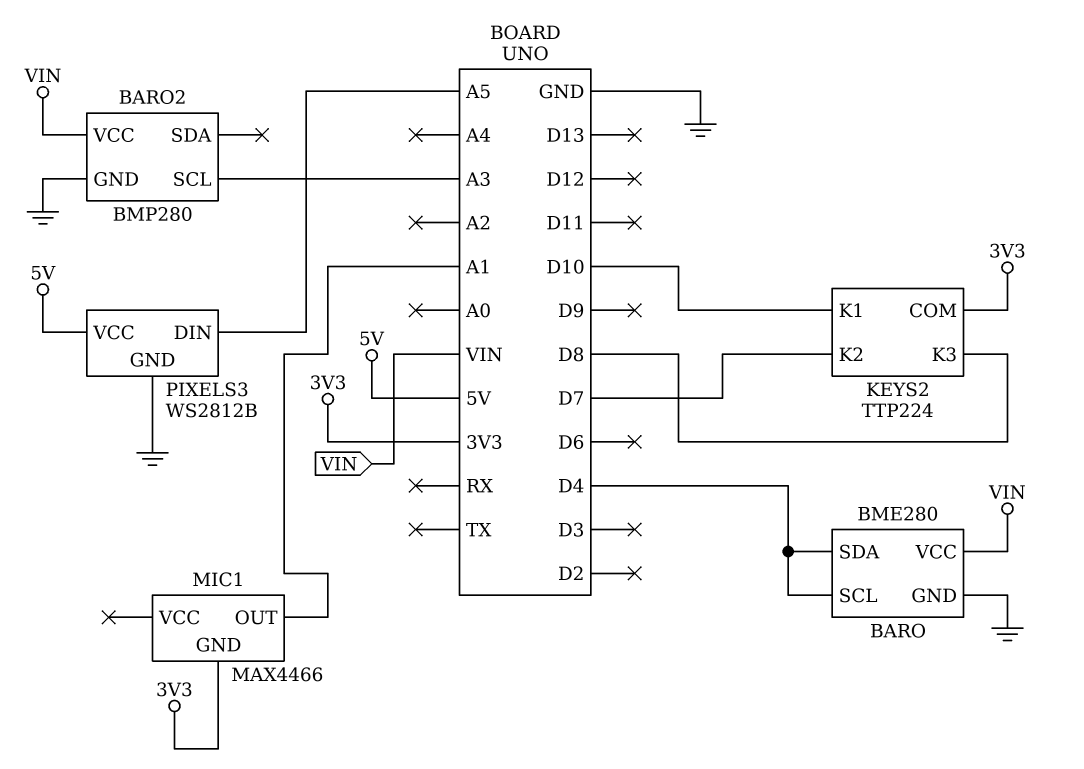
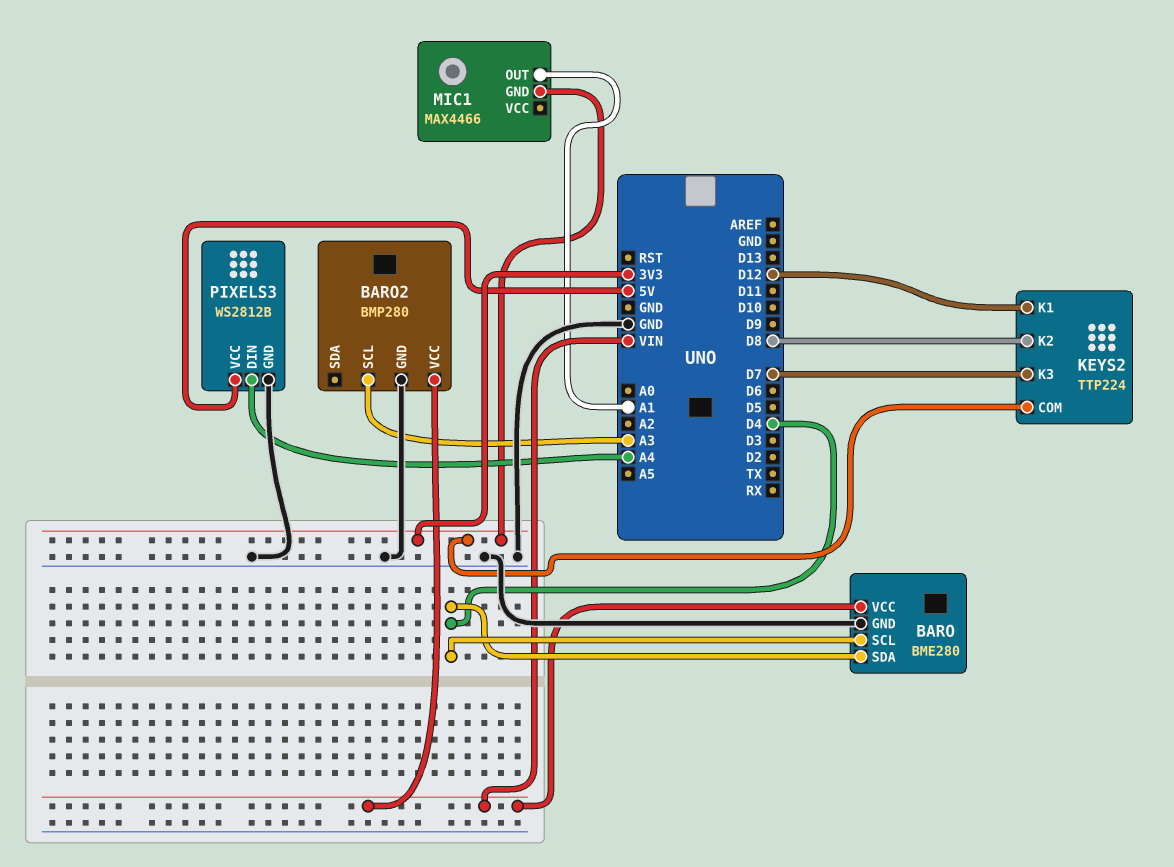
KEYS2 pin K1: D10 -> D12
KEYS2 pin K2: D7 -> D8
KEYS2 pin K3: D8 -> D7
PIXELS3 pin DIN: A5 -> A4

